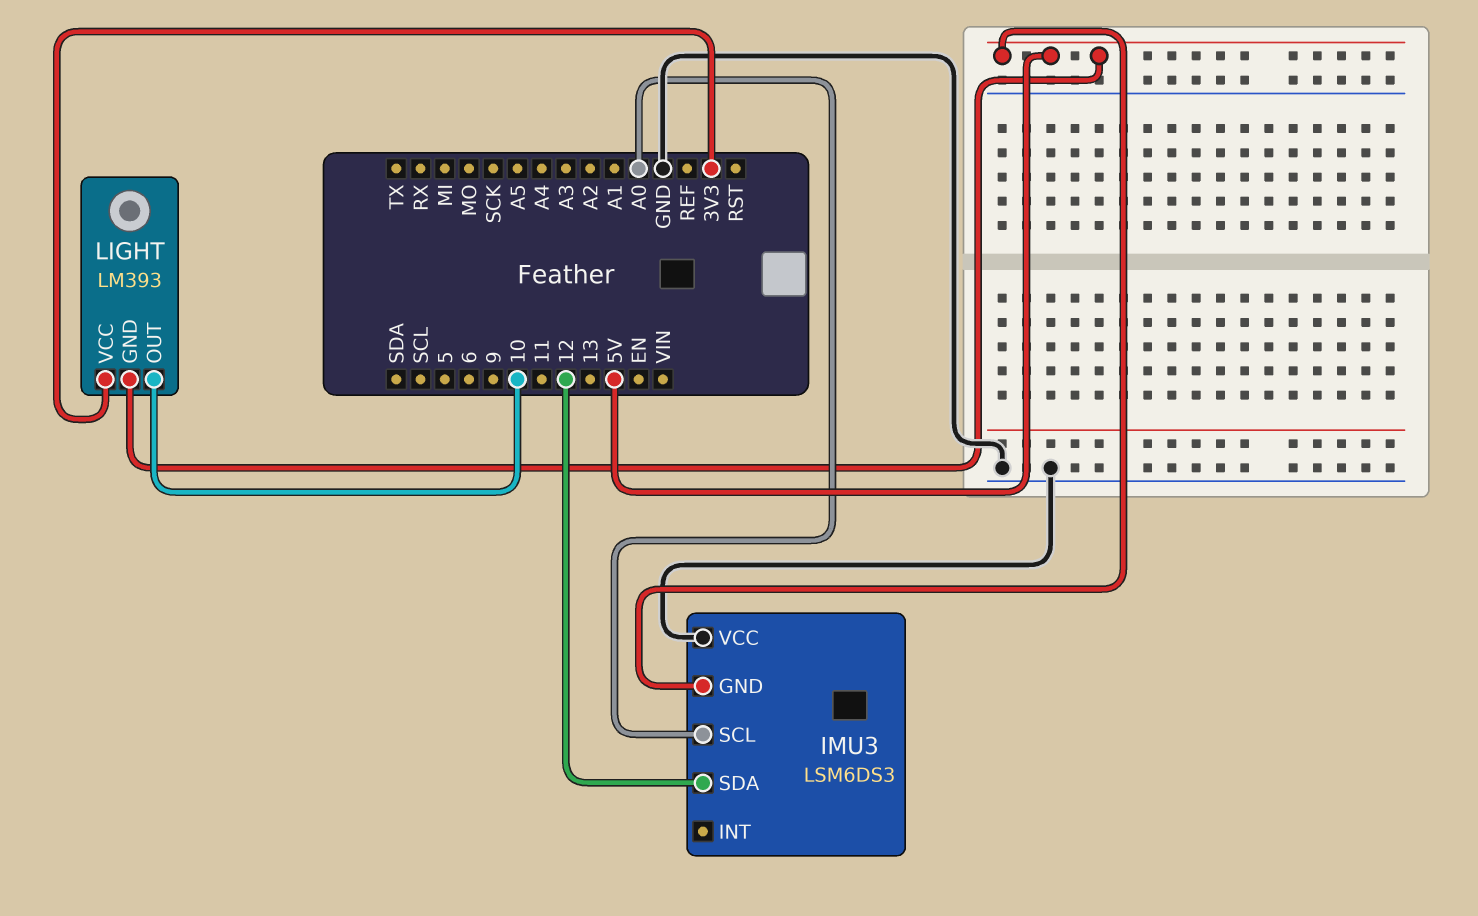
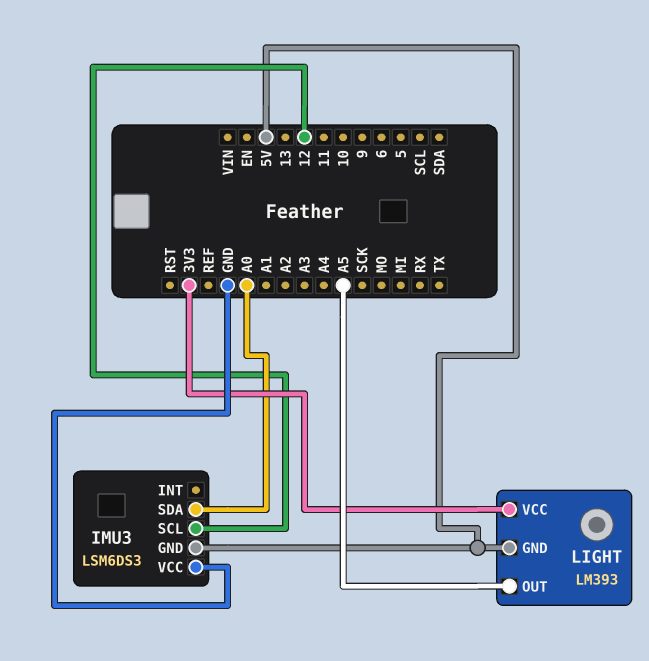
IMU3 pin SCL: A0 -> 12
IMU3 pin SDA: 12 -> A0
LIGHT pin OUT: 10 -> A5

